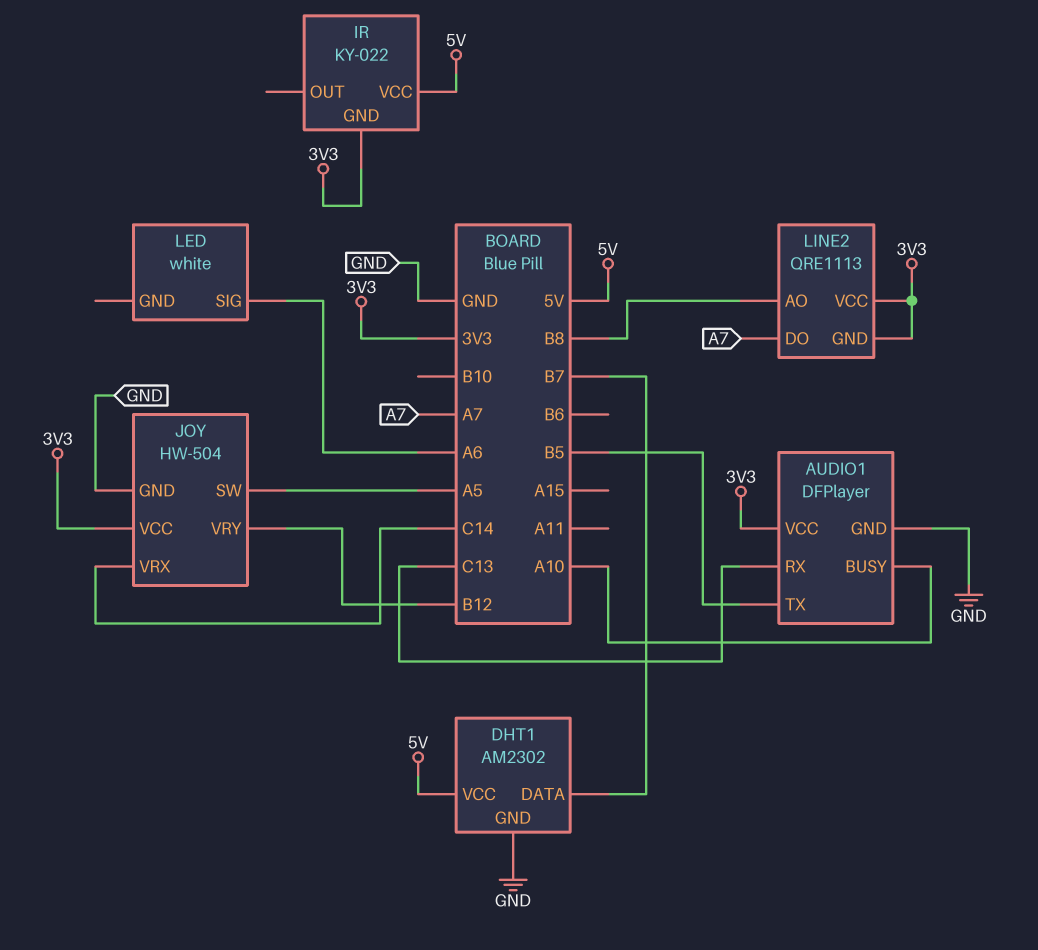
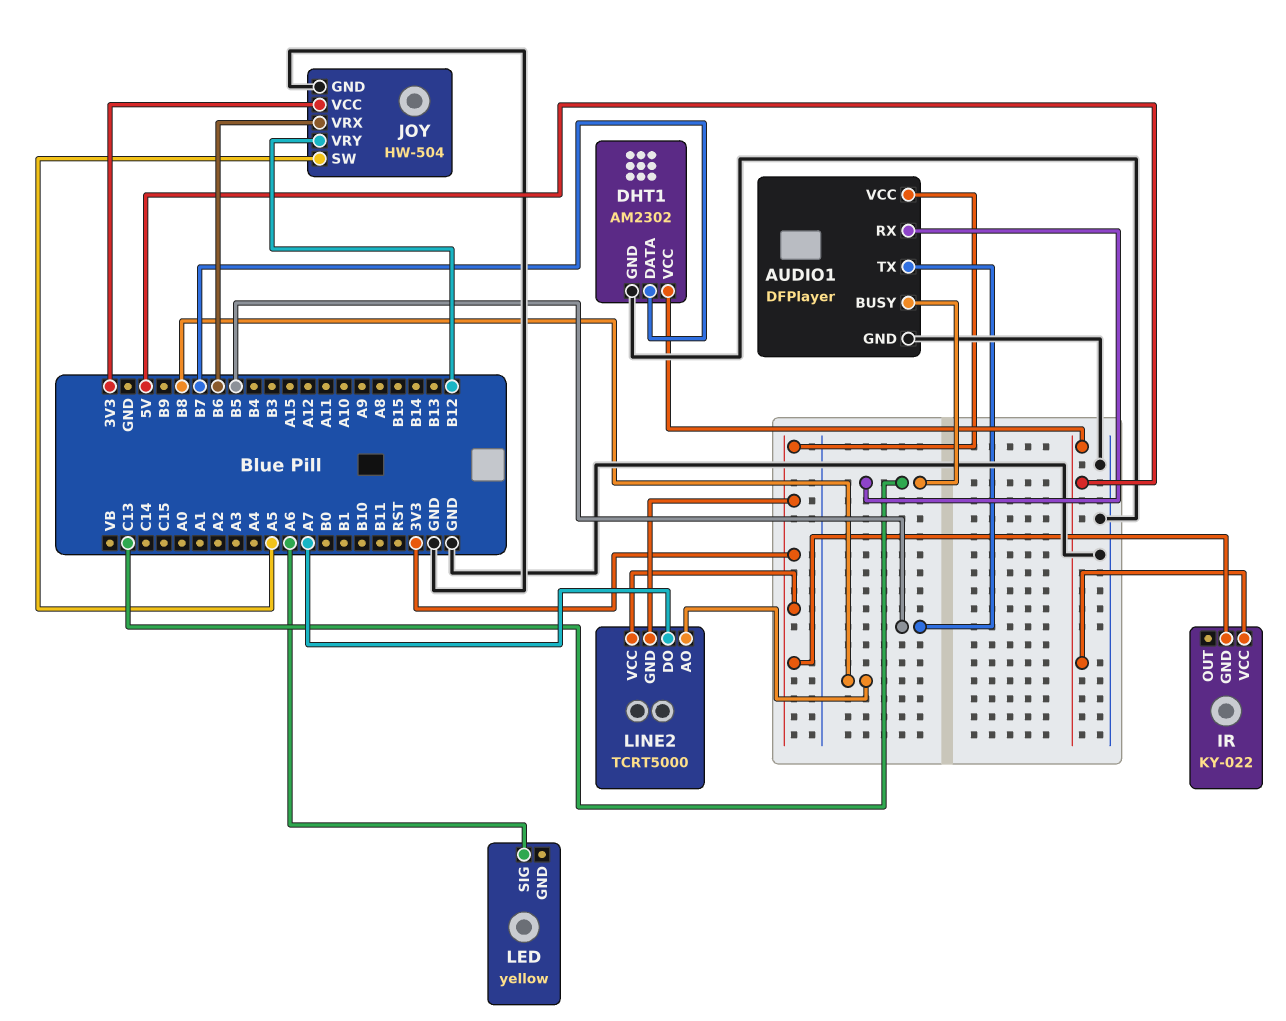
AUDIO1 pin BUSY: A10 -> C13
JOY pin VRX: C14 -> B6
LED: white -> yellow
LINE2: QRE1113 -> TCRT5000

